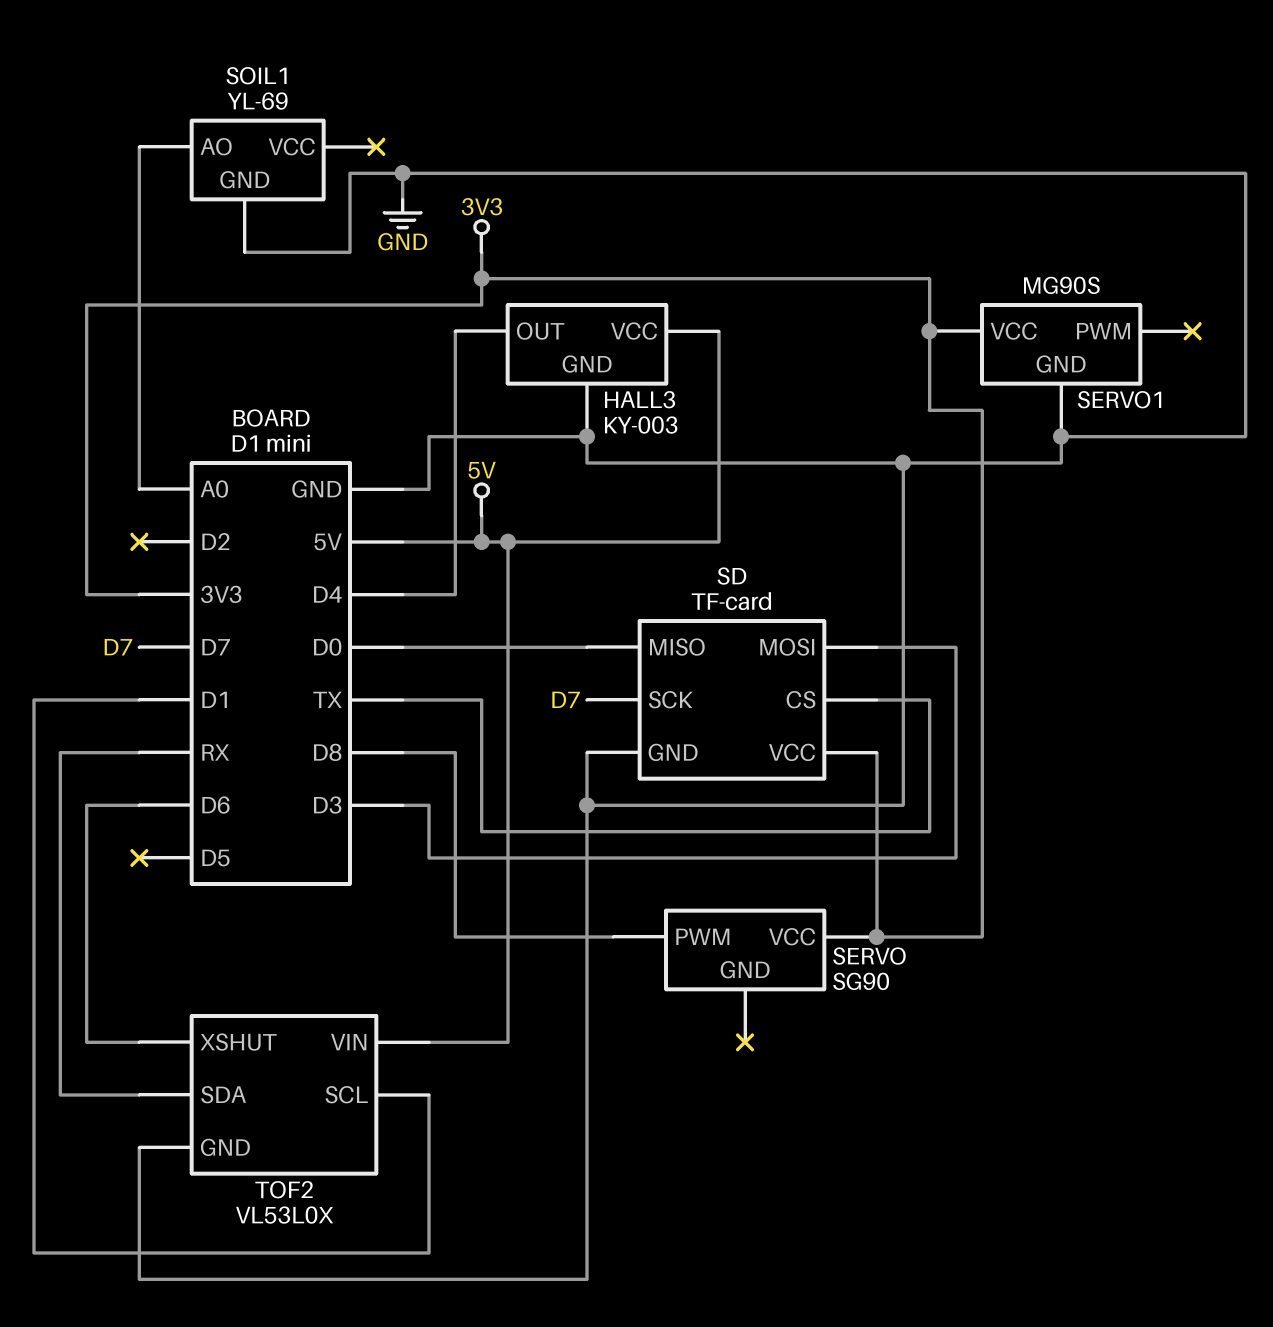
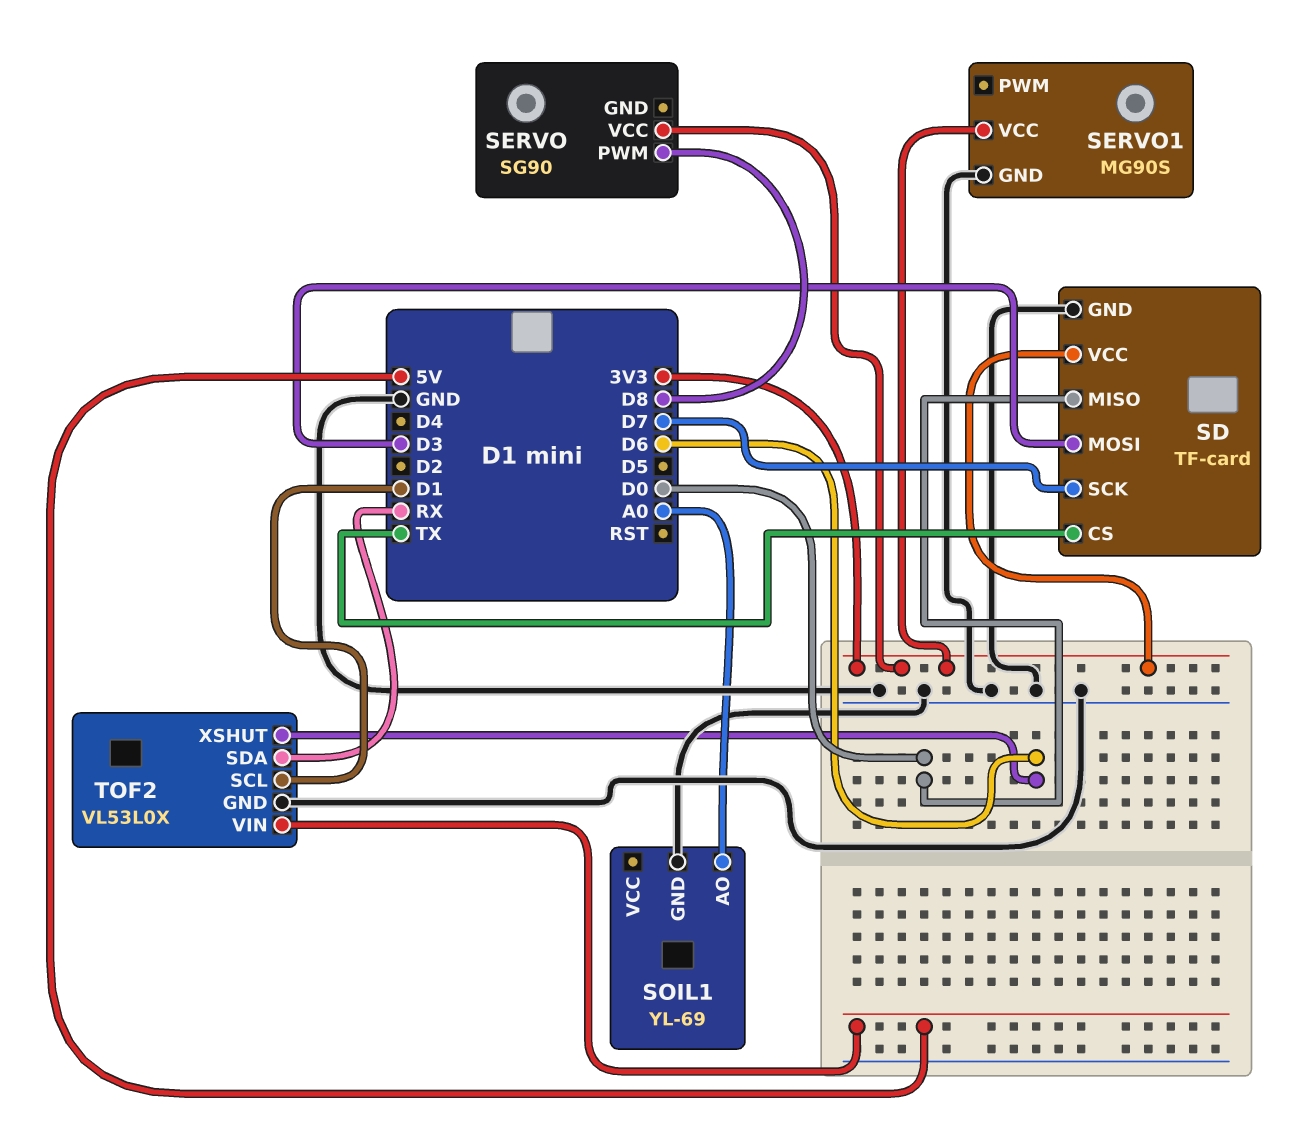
HALL3: KY-003 -> none
HALL3 pin GND: GND -> none
HALL3 pin OUT: D4 -> none
HALL3 pin VCC: 5V -> none

